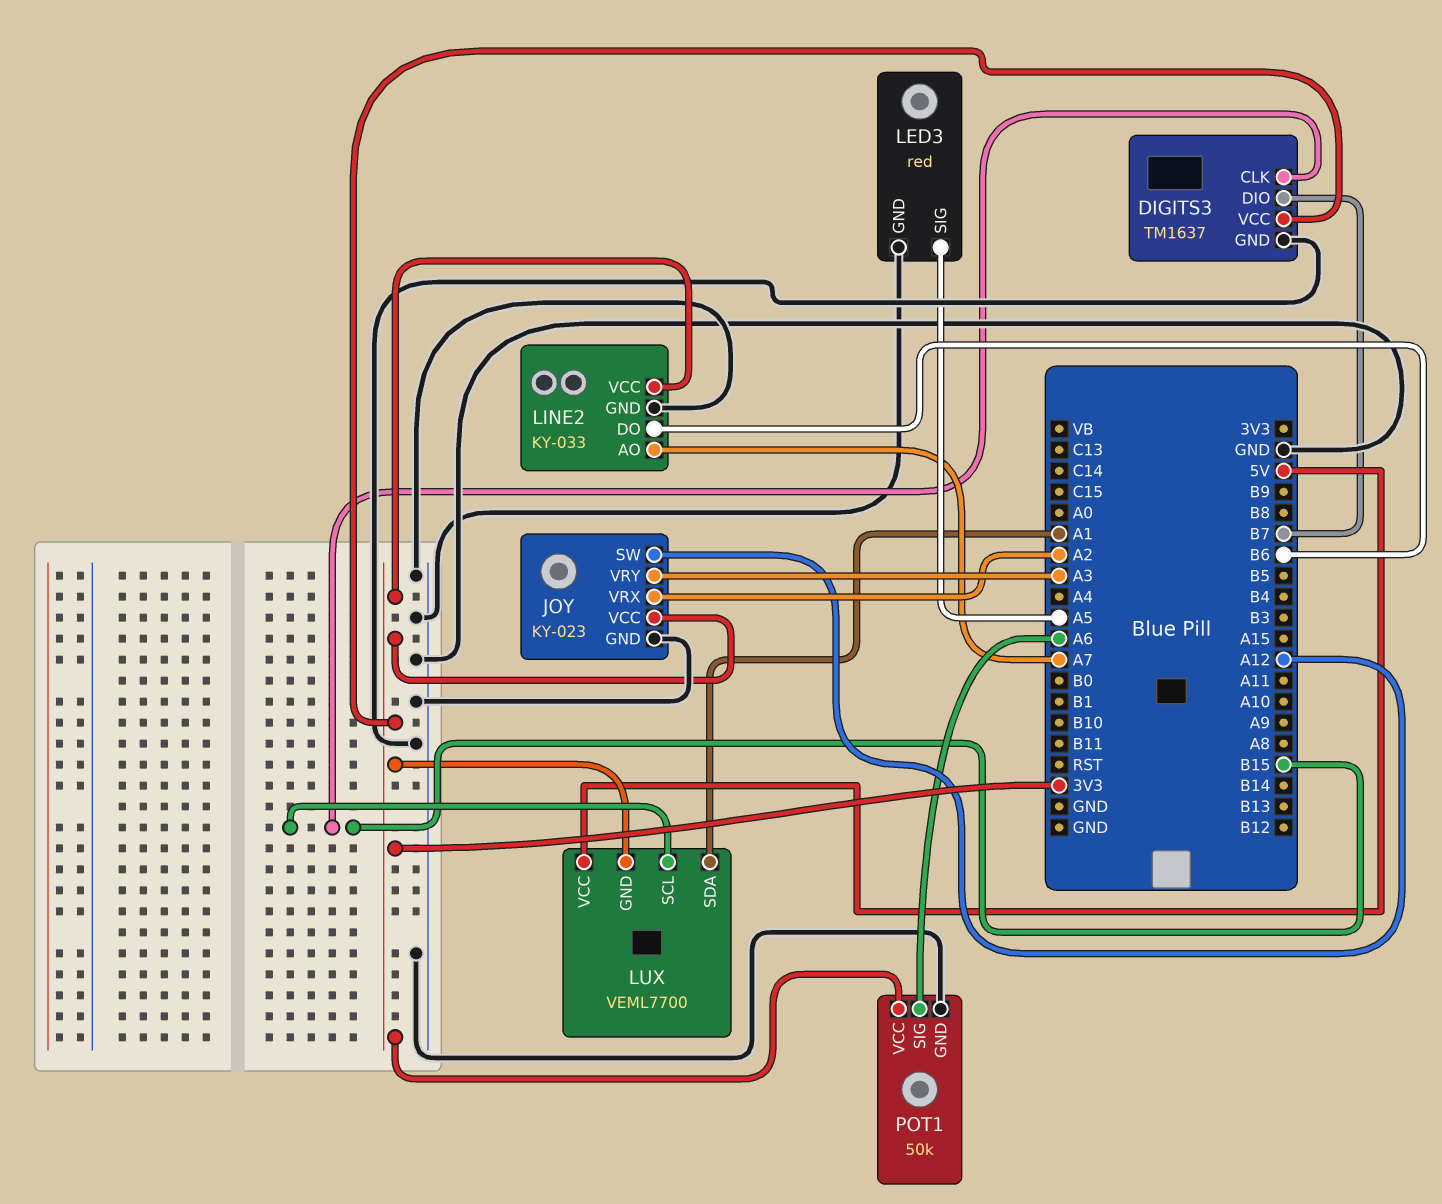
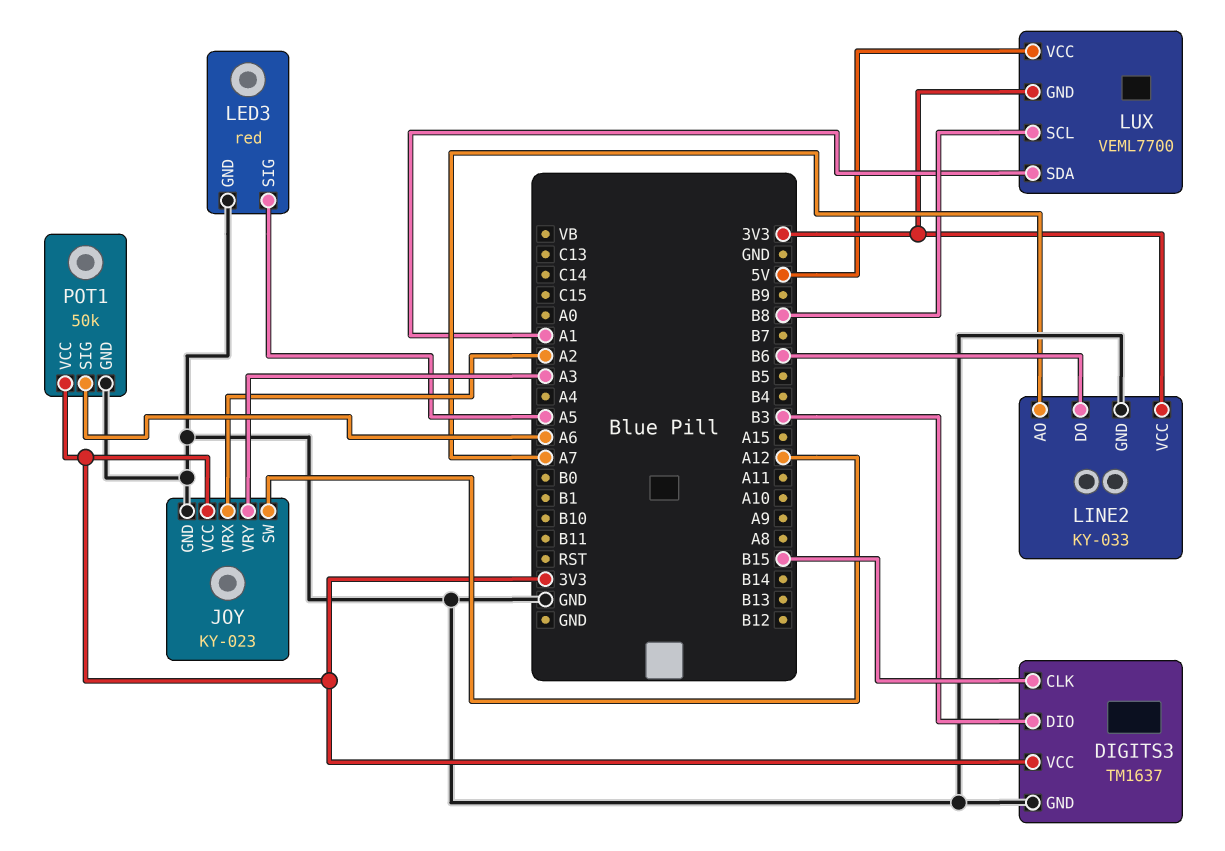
DIGITS3 pin DIO: B7 -> B3
LUX pin SCL: B15 -> B8

